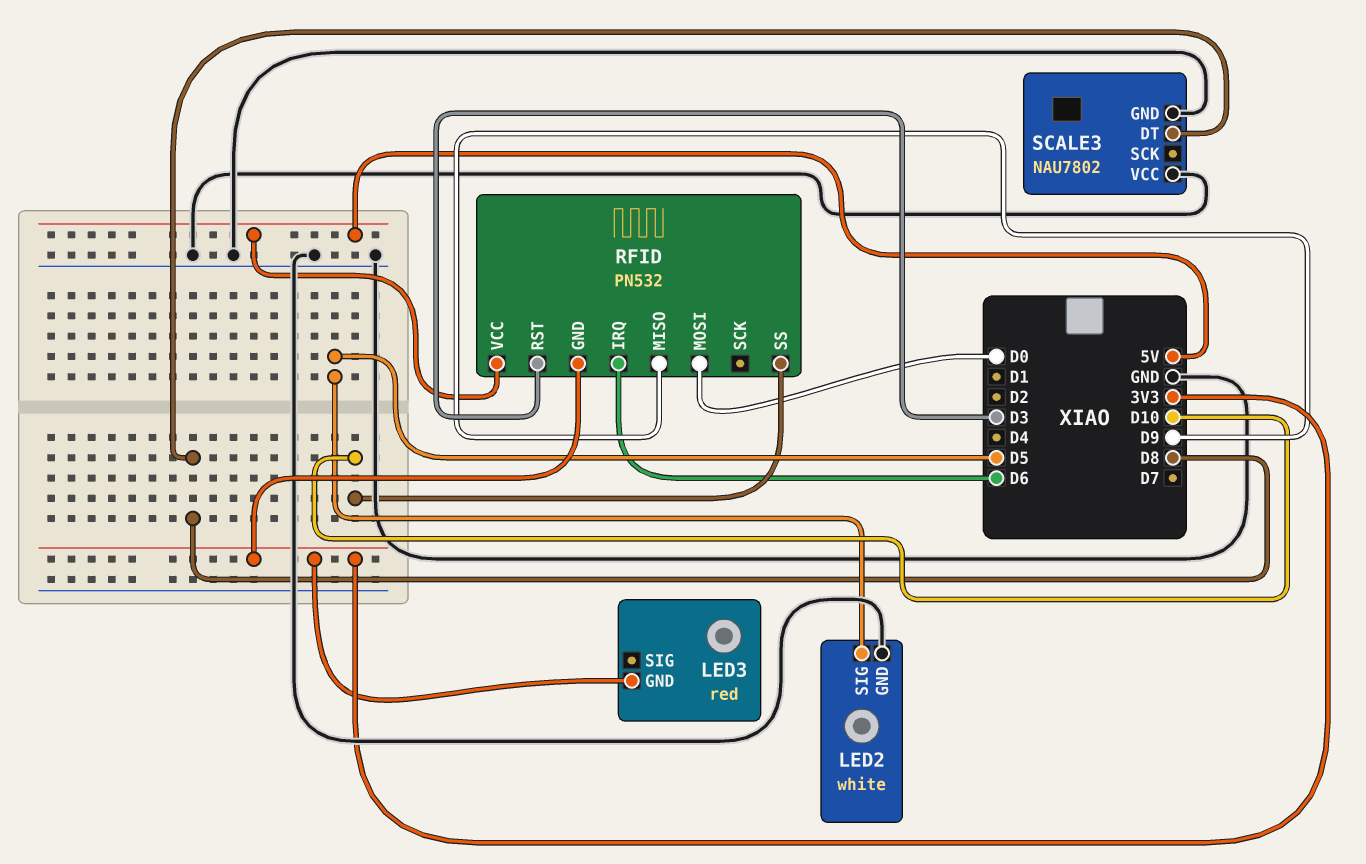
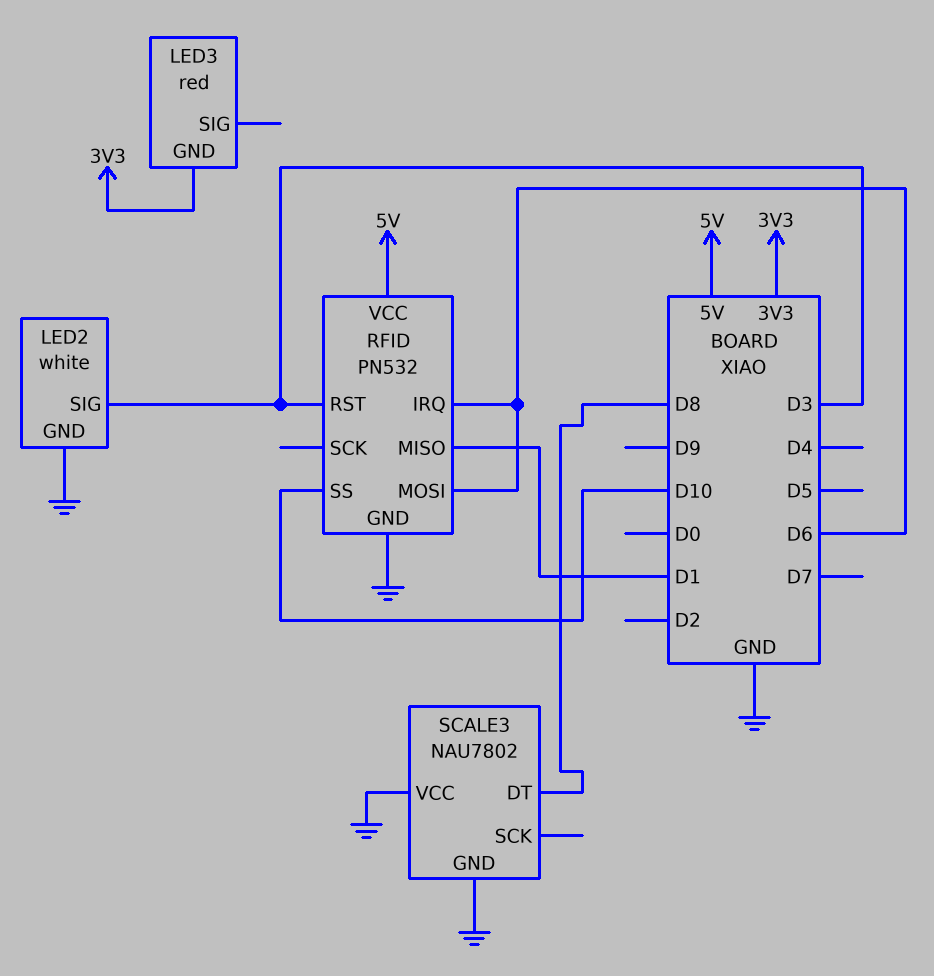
LED2 pin SIG: D5 -> D3
RFID pin GND: 3V3 -> GND
RFID pin MISO: D9 -> D1
RFID pin MOSI: D0 -> D6

